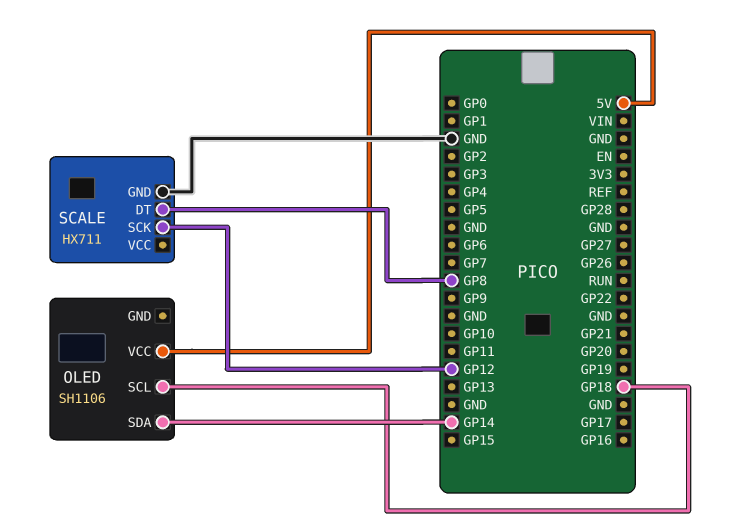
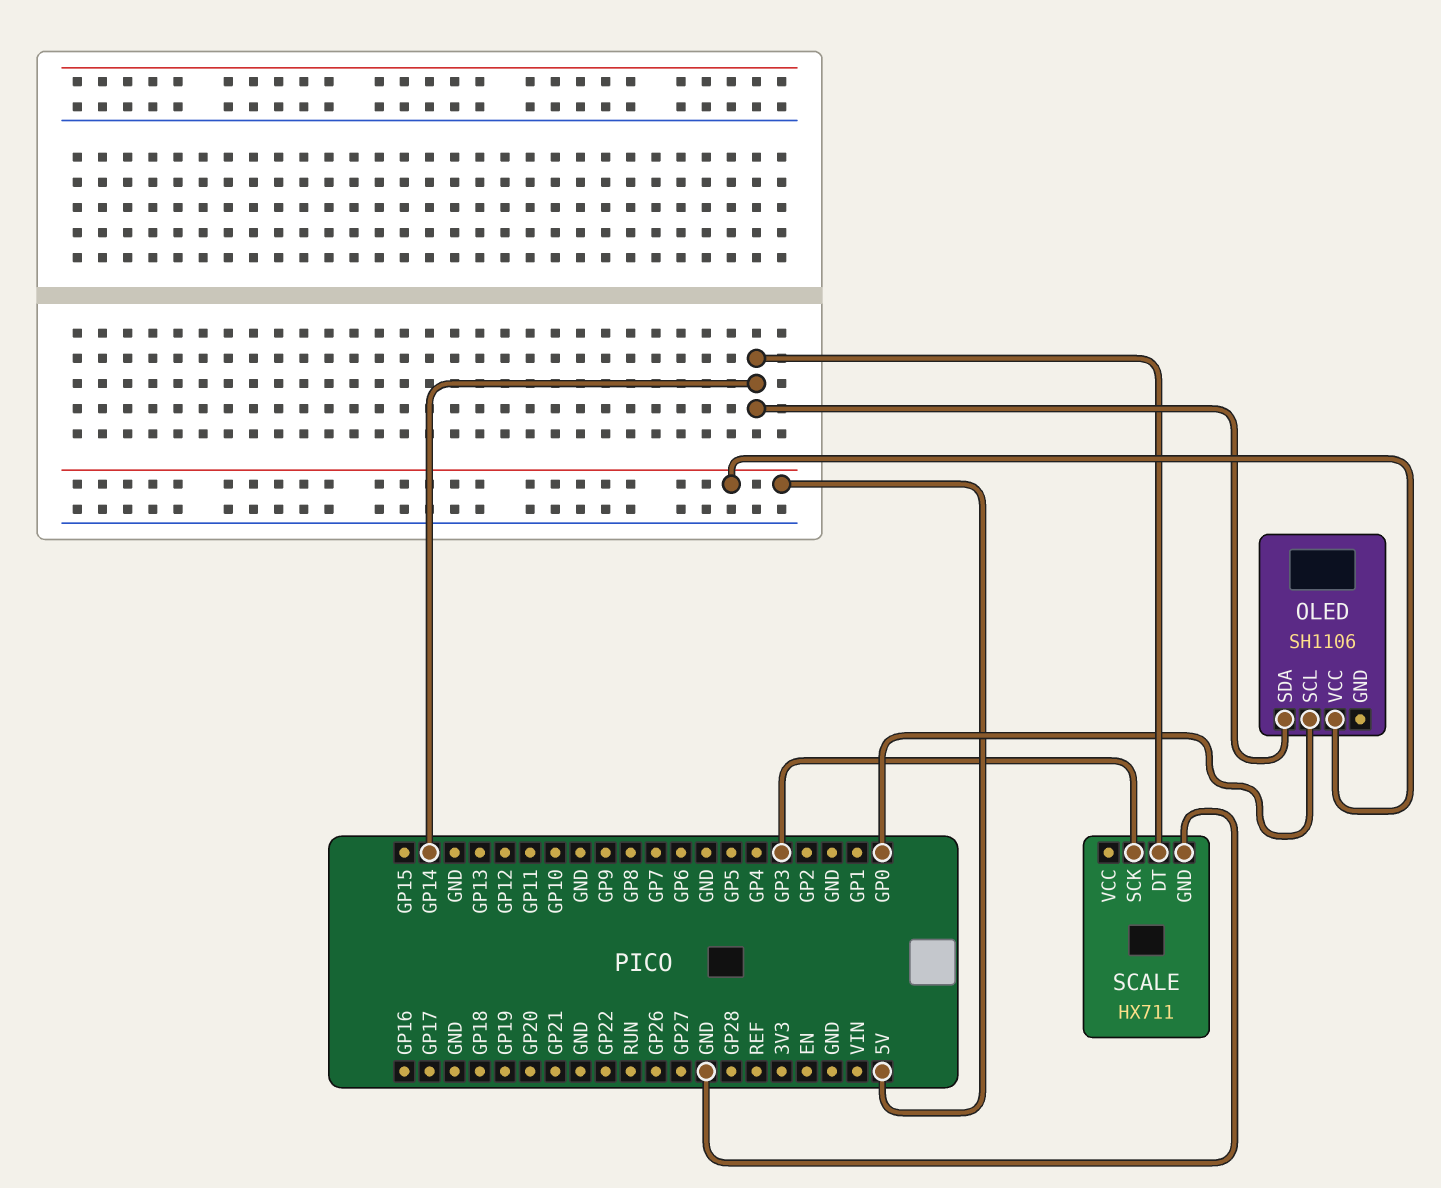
OLED pin SCL: GP18 -> GP0
SCALE pin DT: GP8 -> GP14
SCALE pin SCK: GP12 -> GP3

